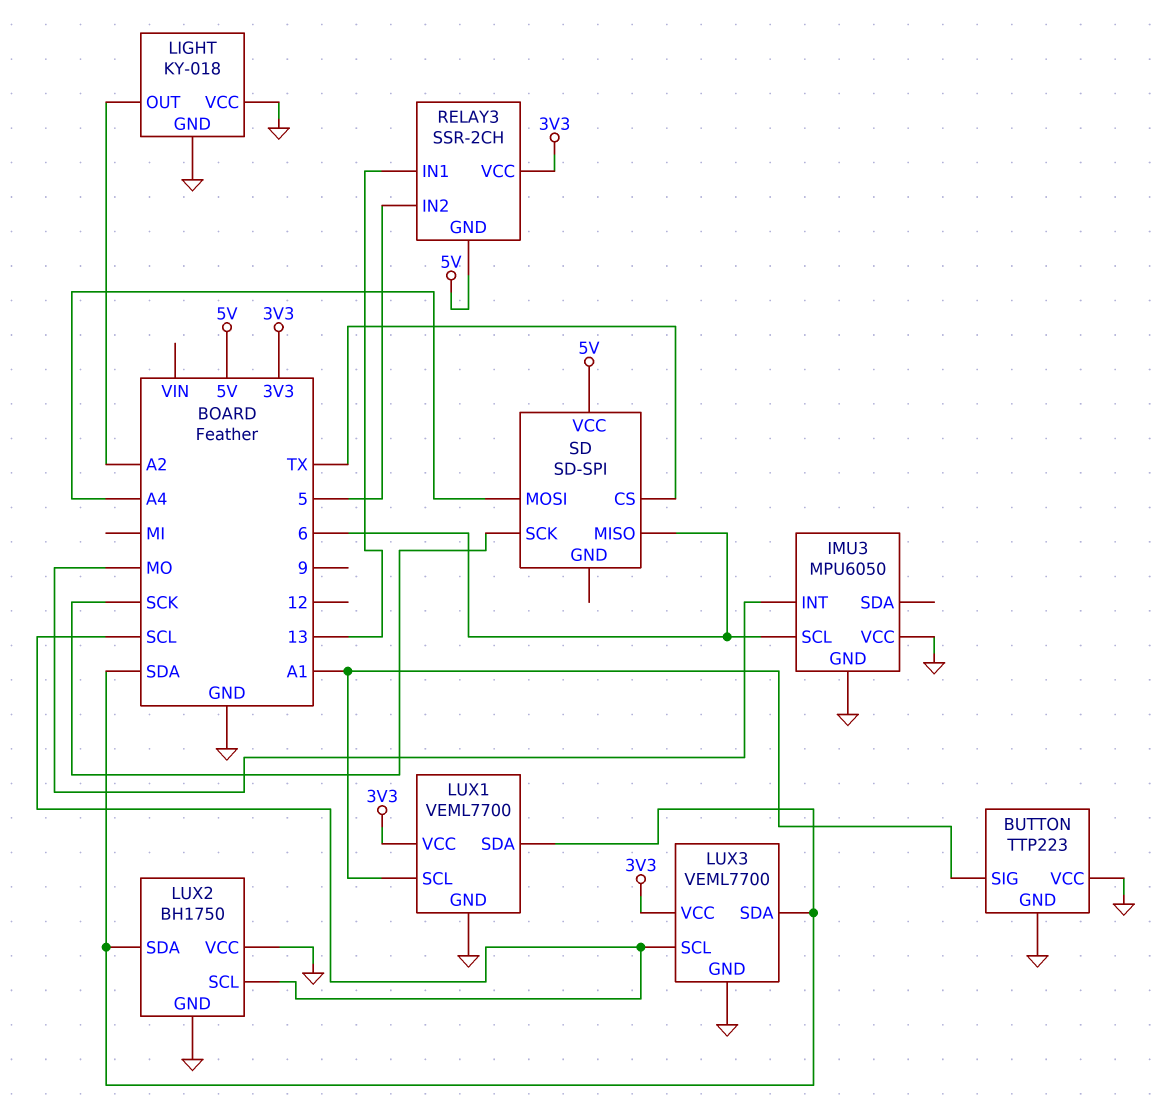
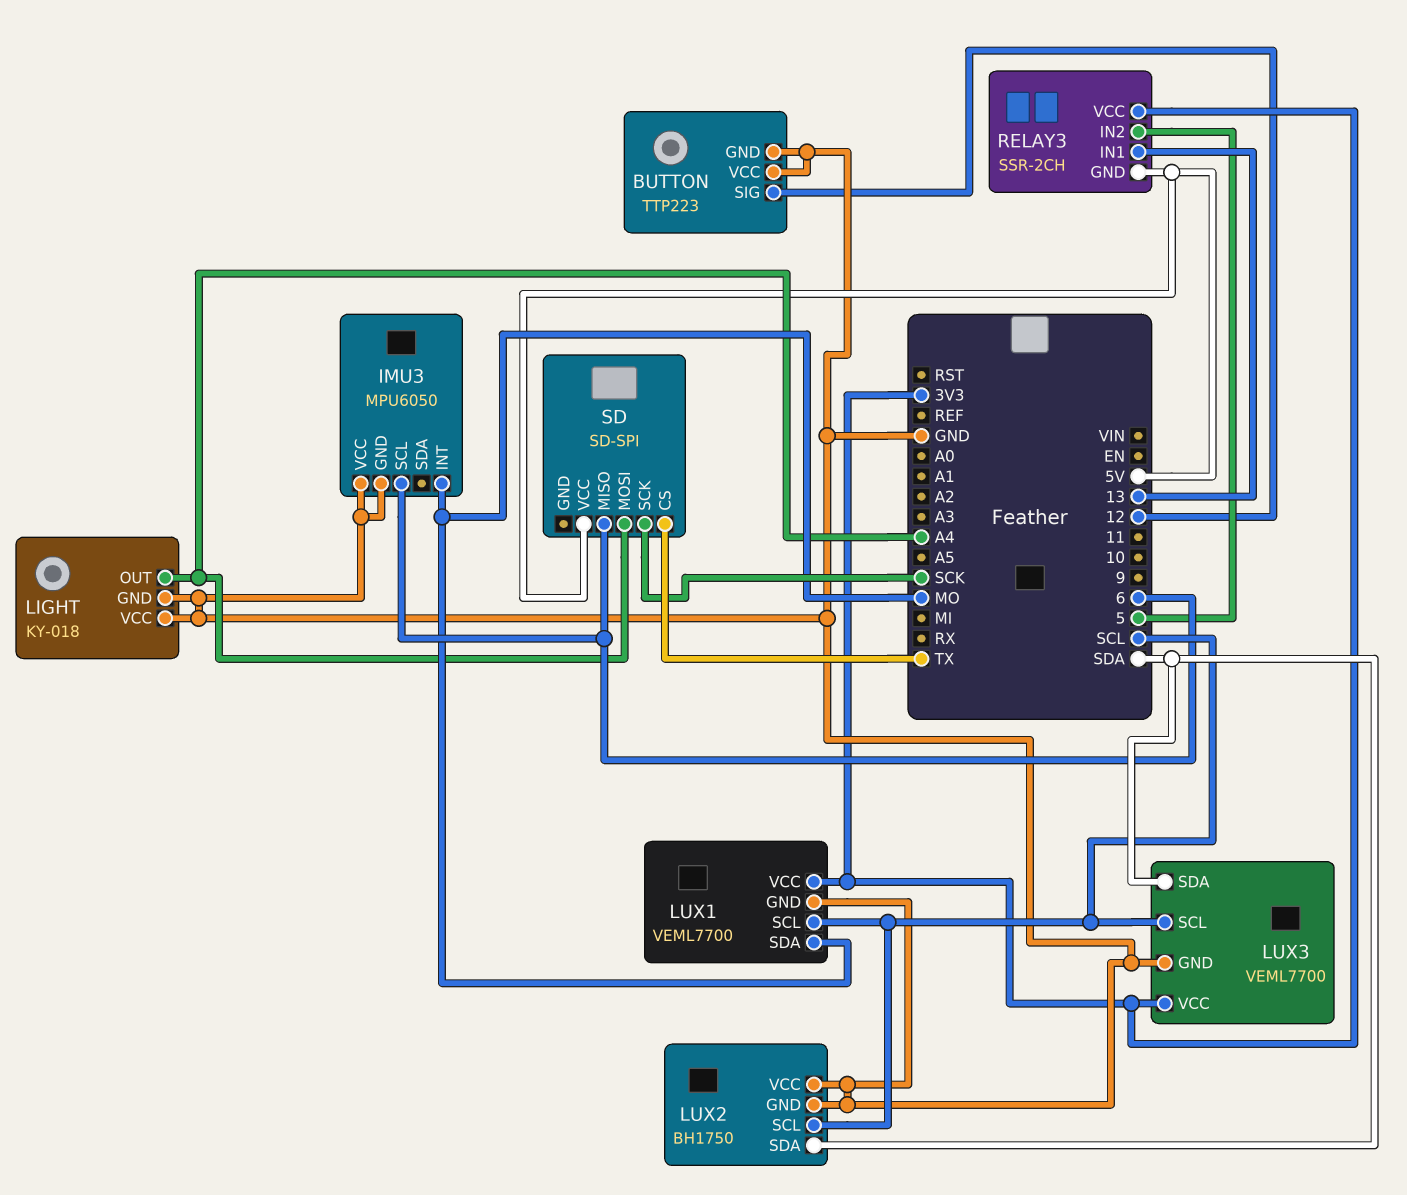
BUTTON pin SIG: A1 -> 12
LIGHT pin OUT: A2 -> A4
LUX1 pin SCL: A1 -> SCL
LUX1 pin SDA: SDA -> MO

